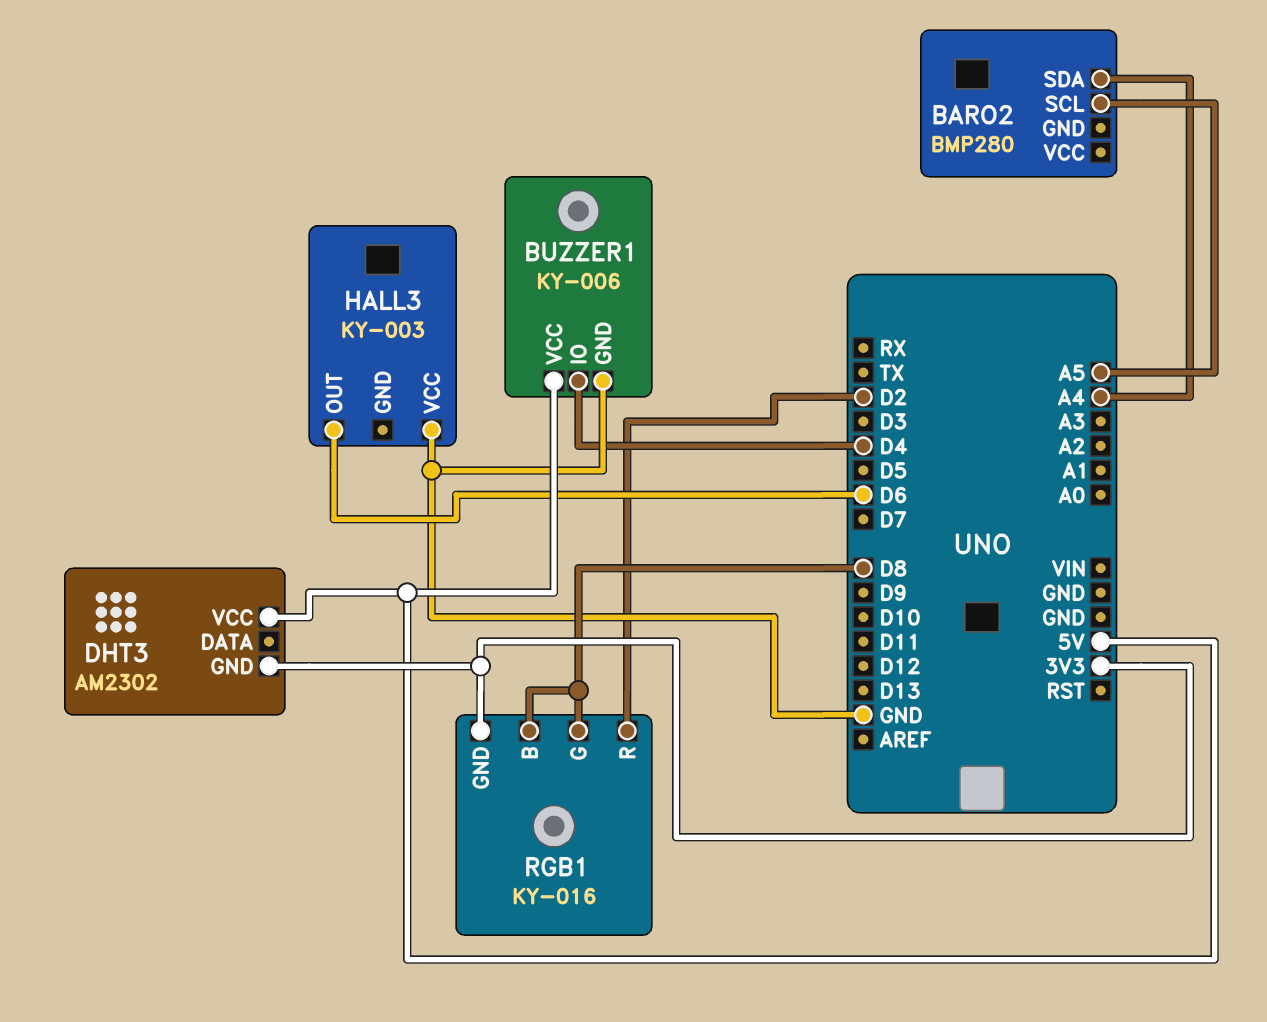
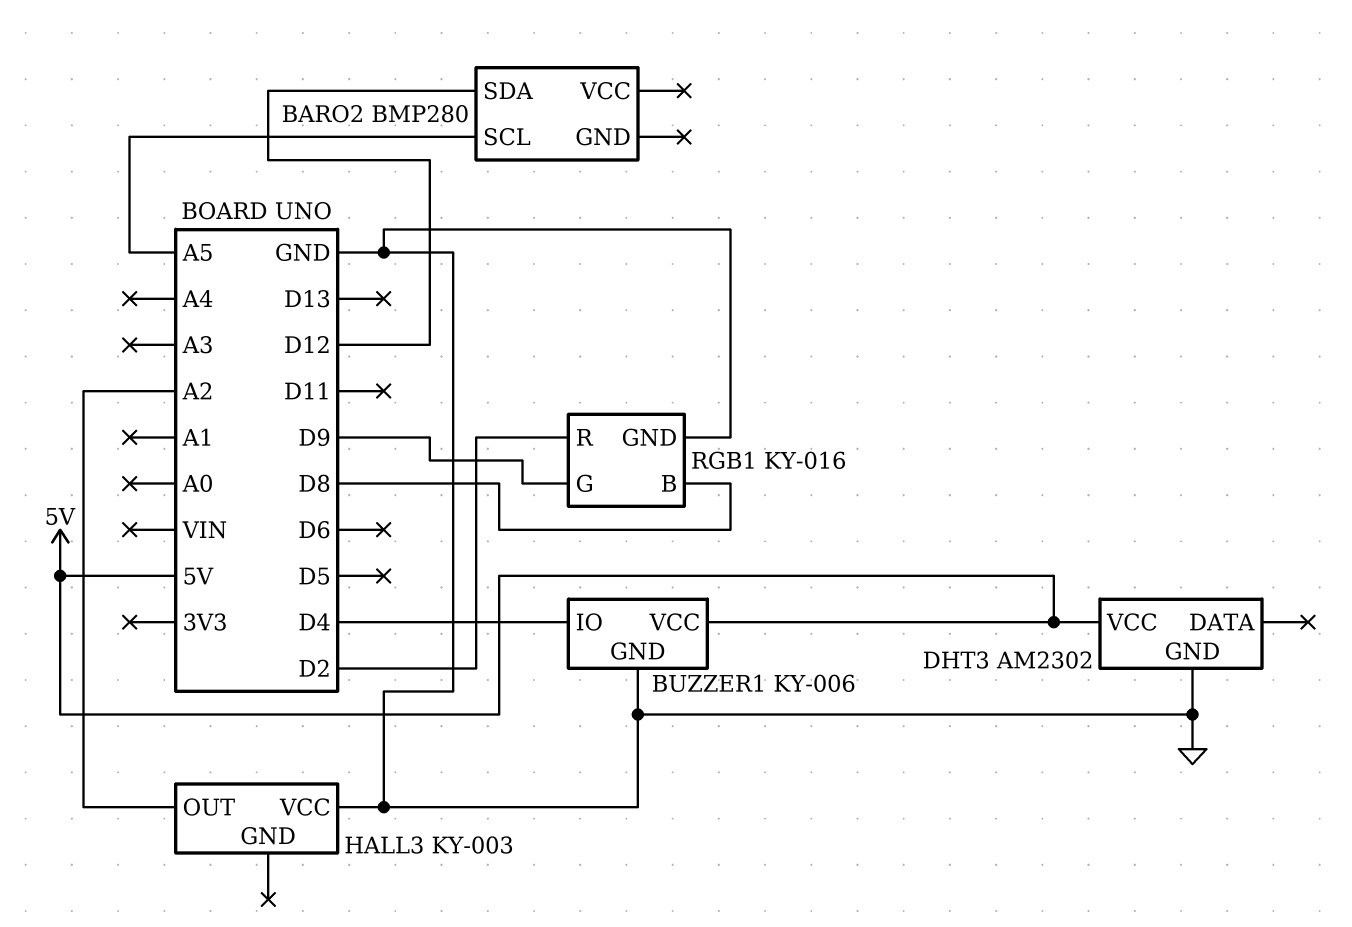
BARO2 pin SDA: A4 -> D12
DHT3 pin GND: 3V3 -> GND
HALL3 pin OUT: D6 -> A2
RGB1 pin G: D8 -> D9
RGB1 pin GND: 3V3 -> GND

